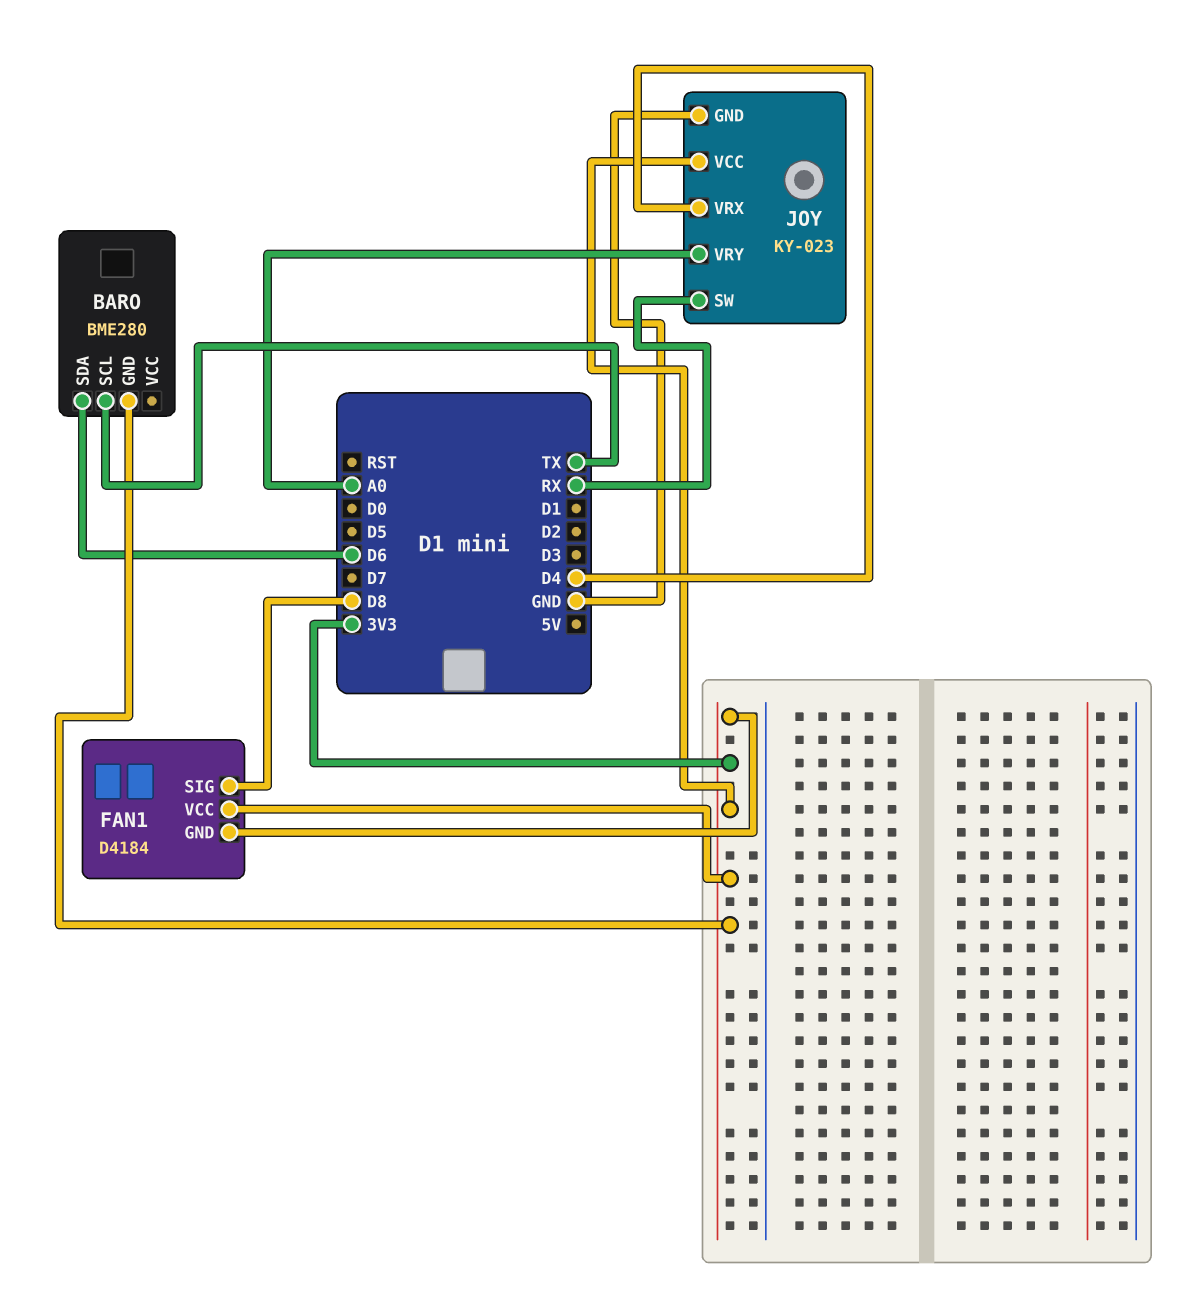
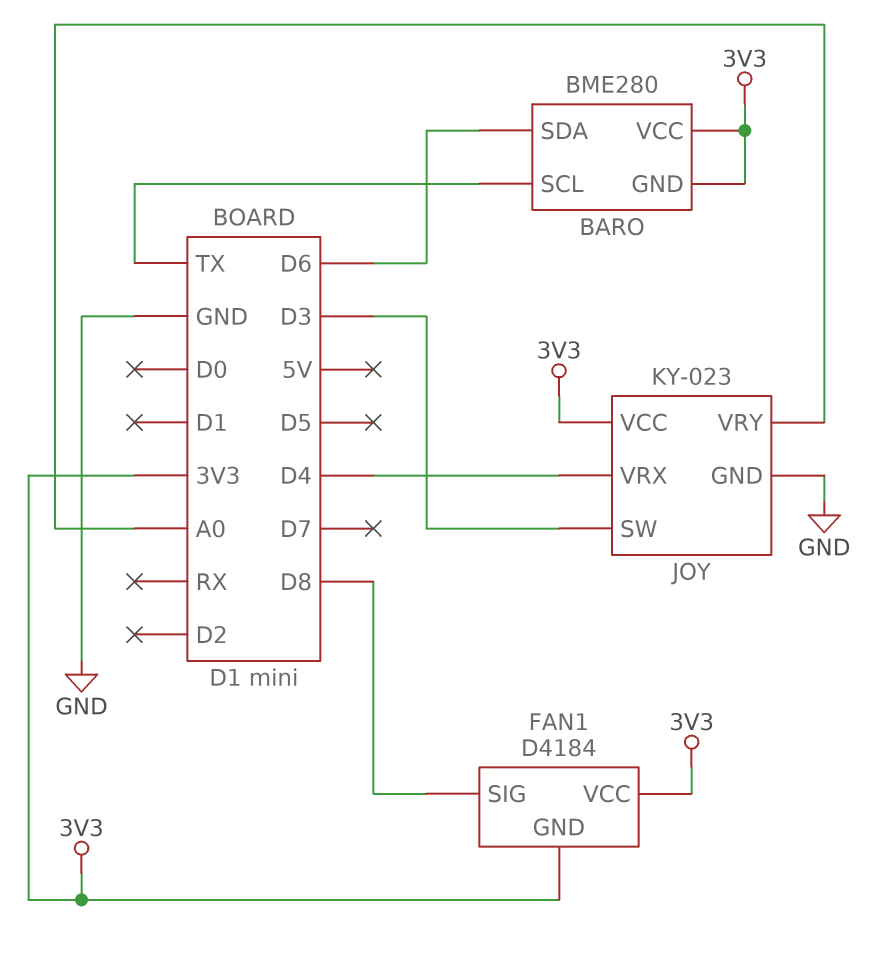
BARO pin VCC: none -> 3V3
JOY pin SW: RX -> D3

